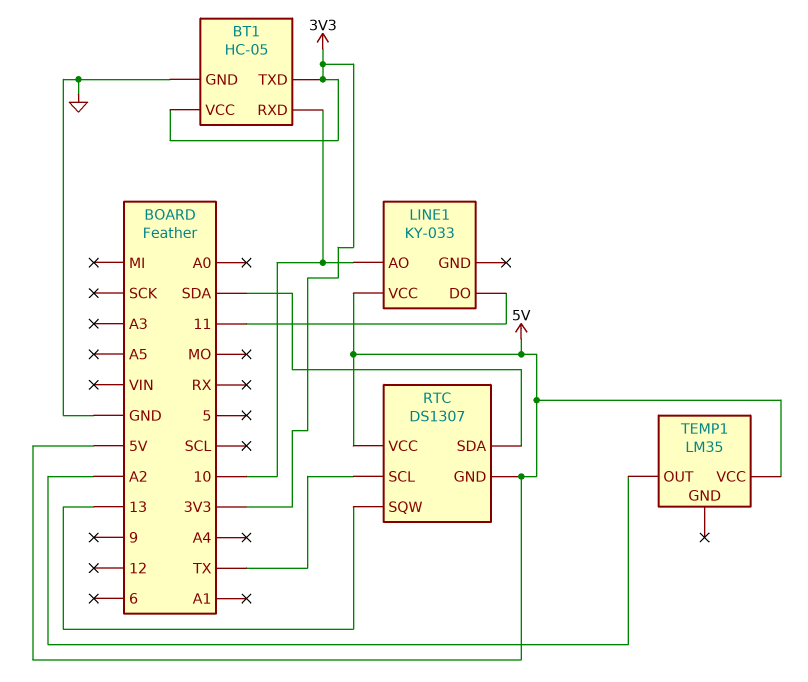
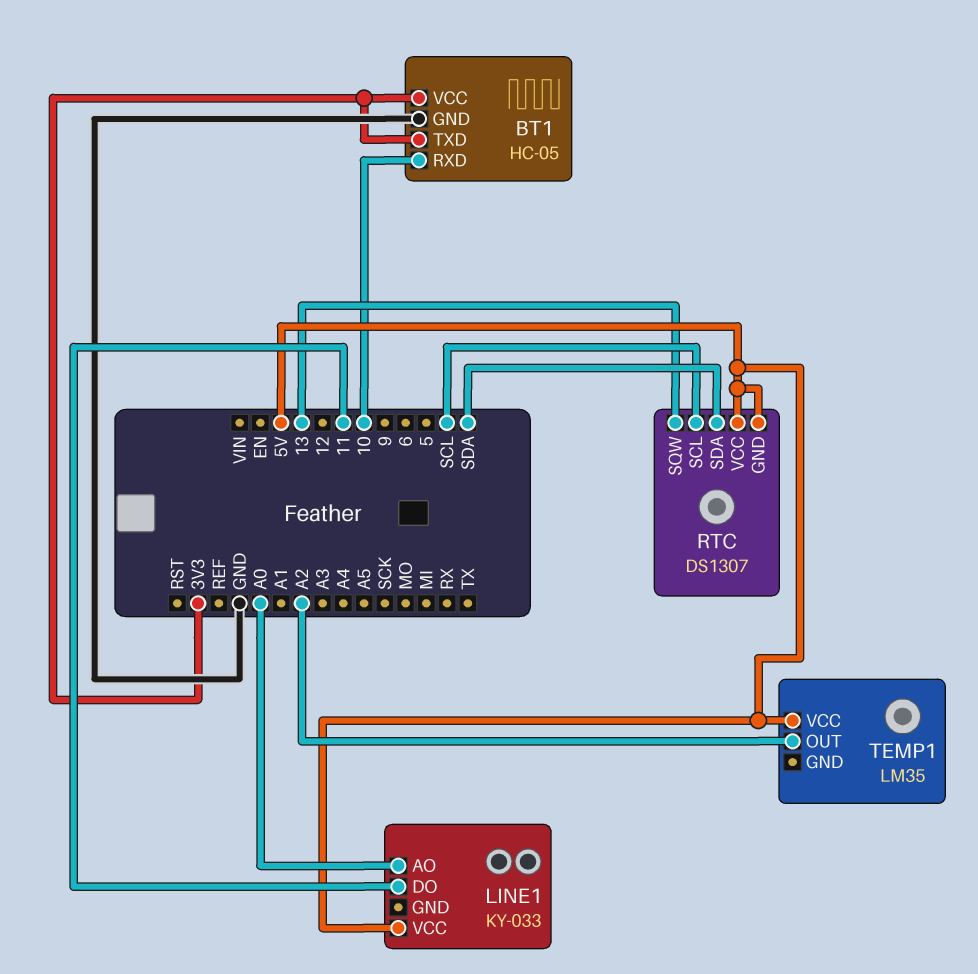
LINE1 pin AO: 10 -> A0
RTC pin SCL: TX -> SCL

